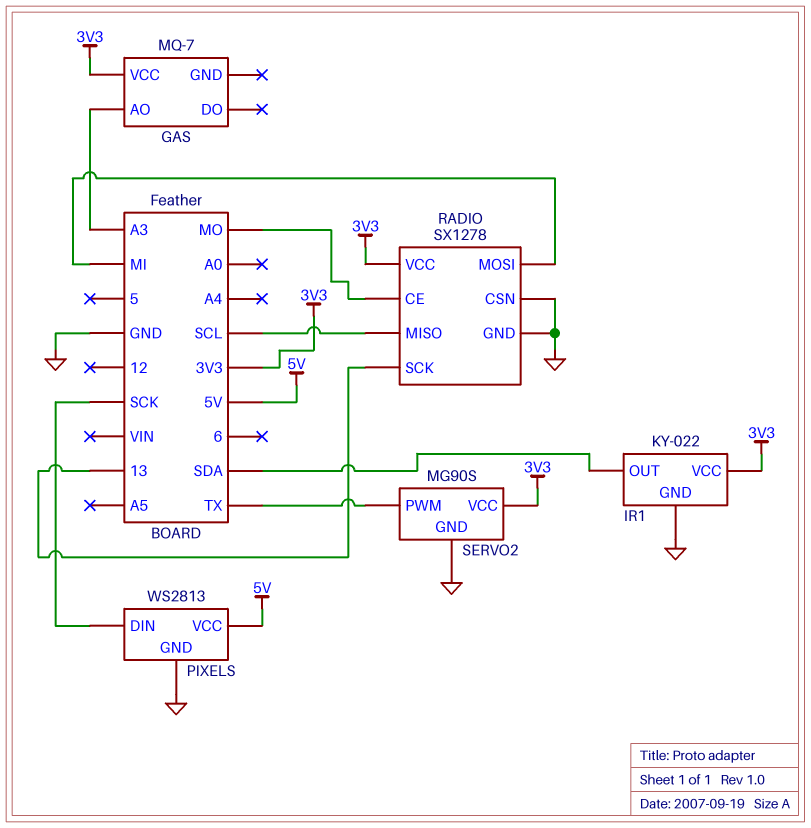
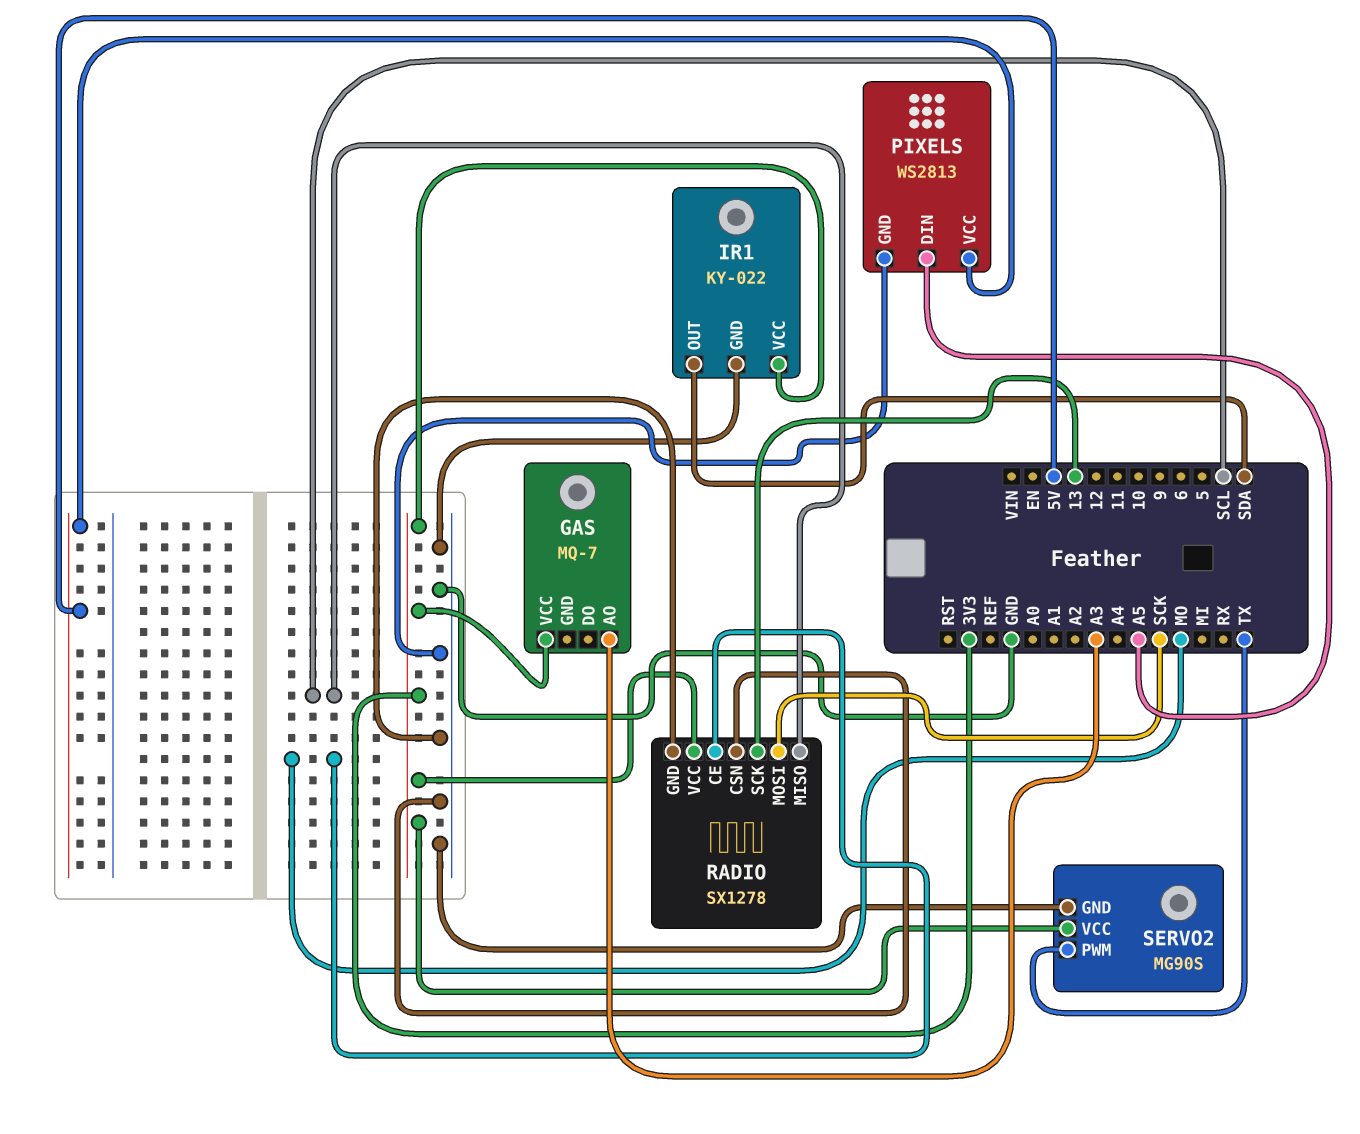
PIXELS pin DIN: SCK -> A5
RADIO pin MOSI: MI -> SCK

